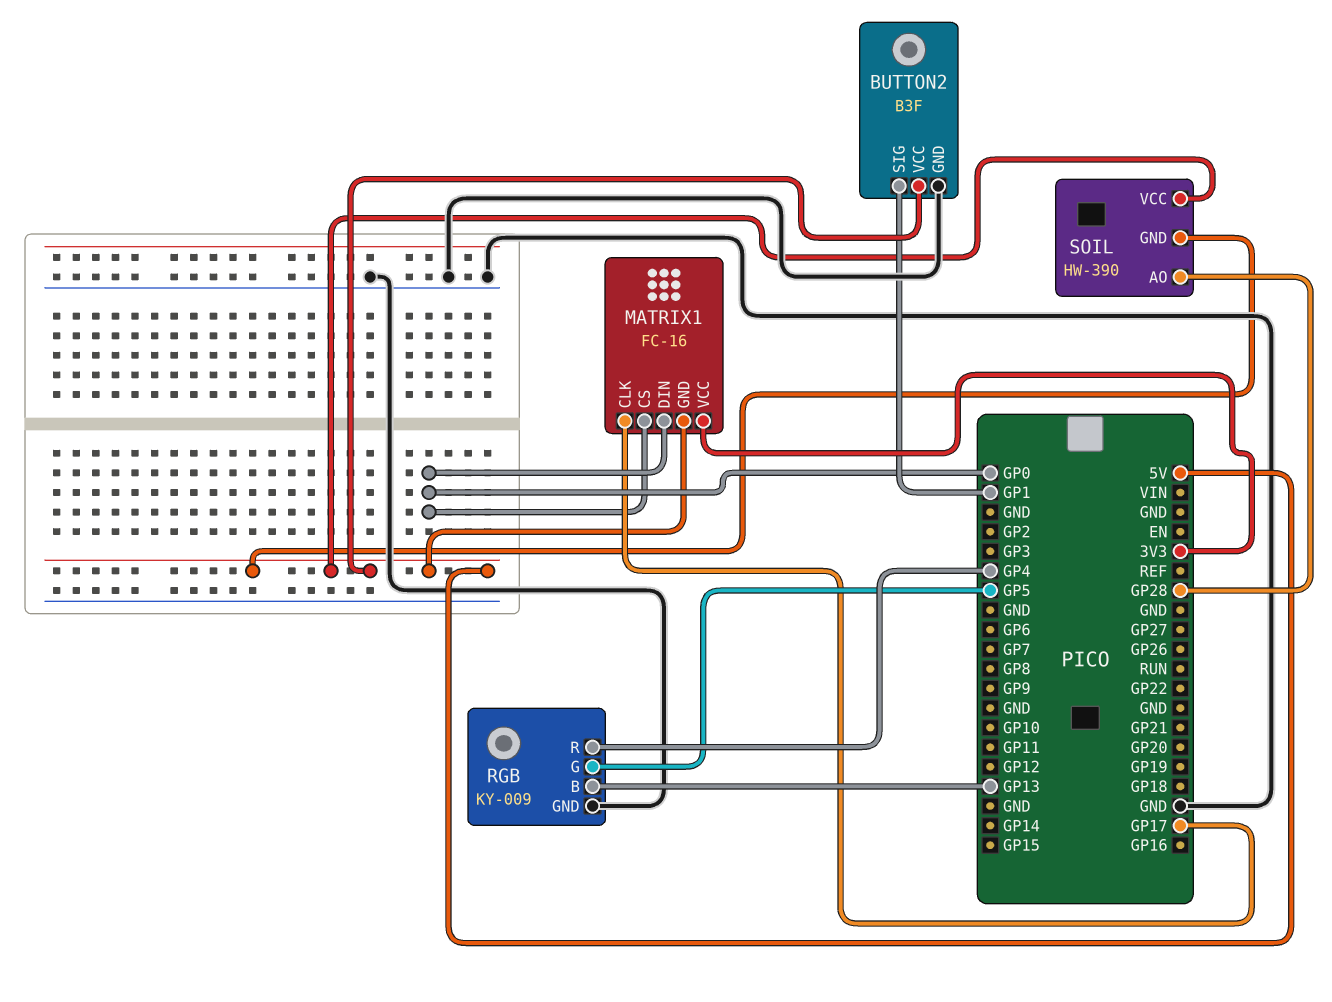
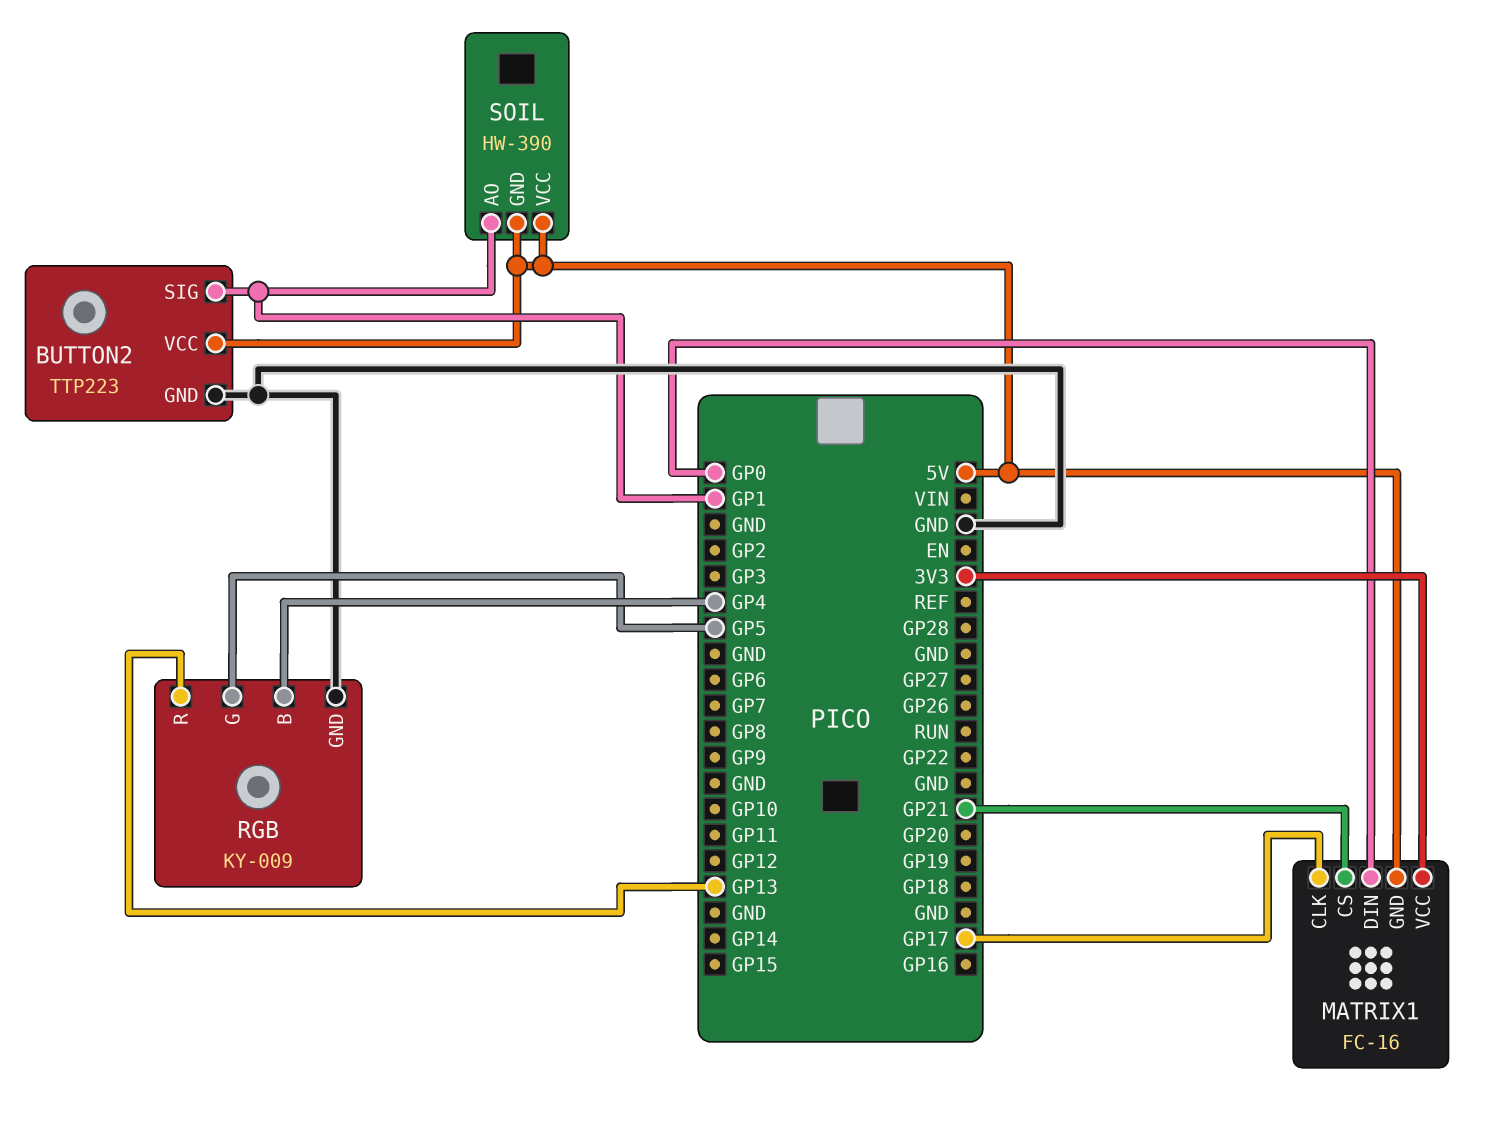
BUTTON2: B3F -> TTP223
MATRIX1 pin CS: GP0 -> GP21
RGB pin B: GP13 -> GP4
RGB pin R: GP4 -> GP13
SOIL pin AO: GP28 -> GP1

